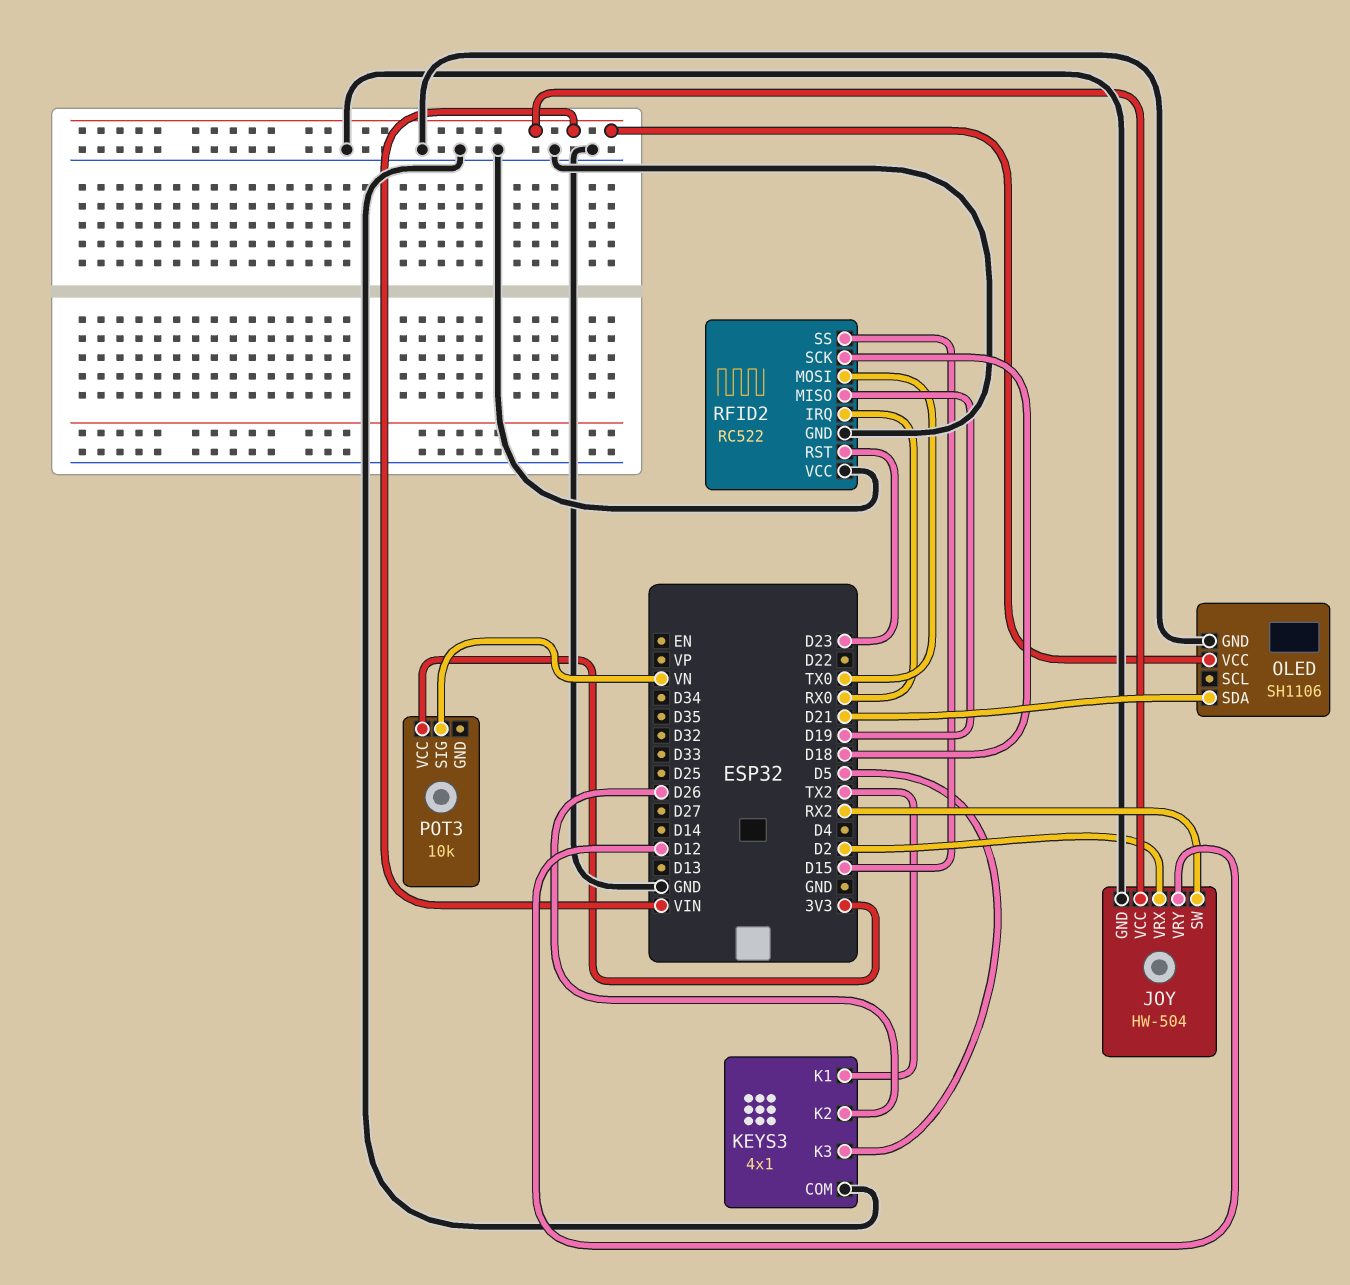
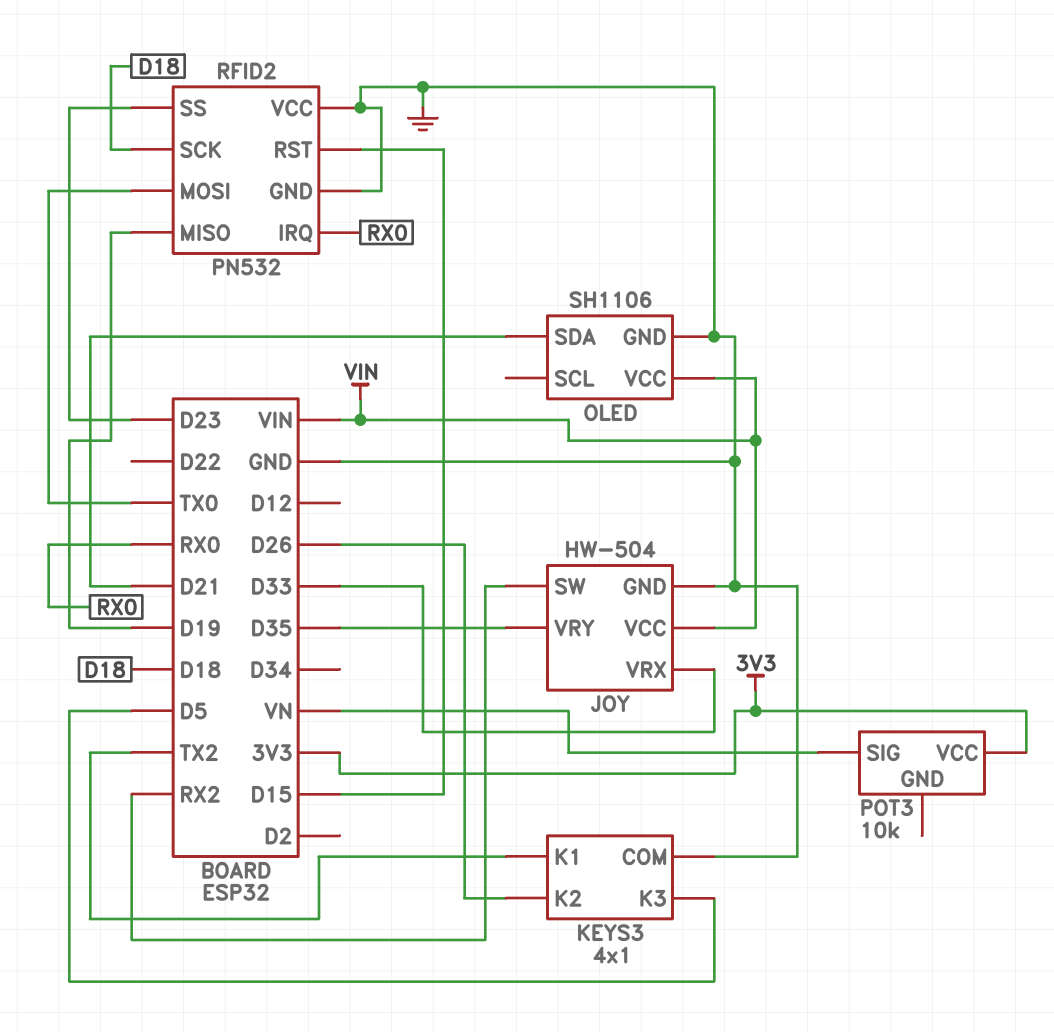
JOY pin VRX: D2 -> D33
JOY pin VRY: D12 -> D35
RFID2: RC522 -> PN532
RFID2 pin RST: D23 -> D15
RFID2 pin SS: D15 -> D23

